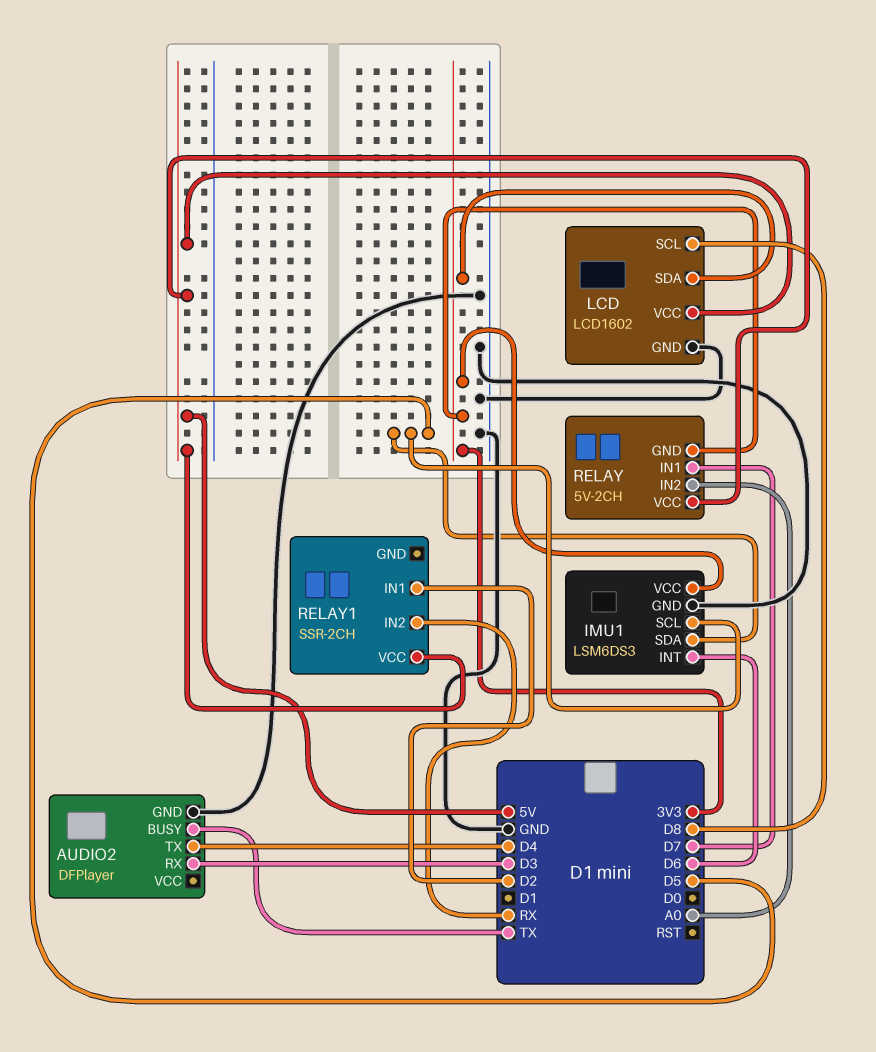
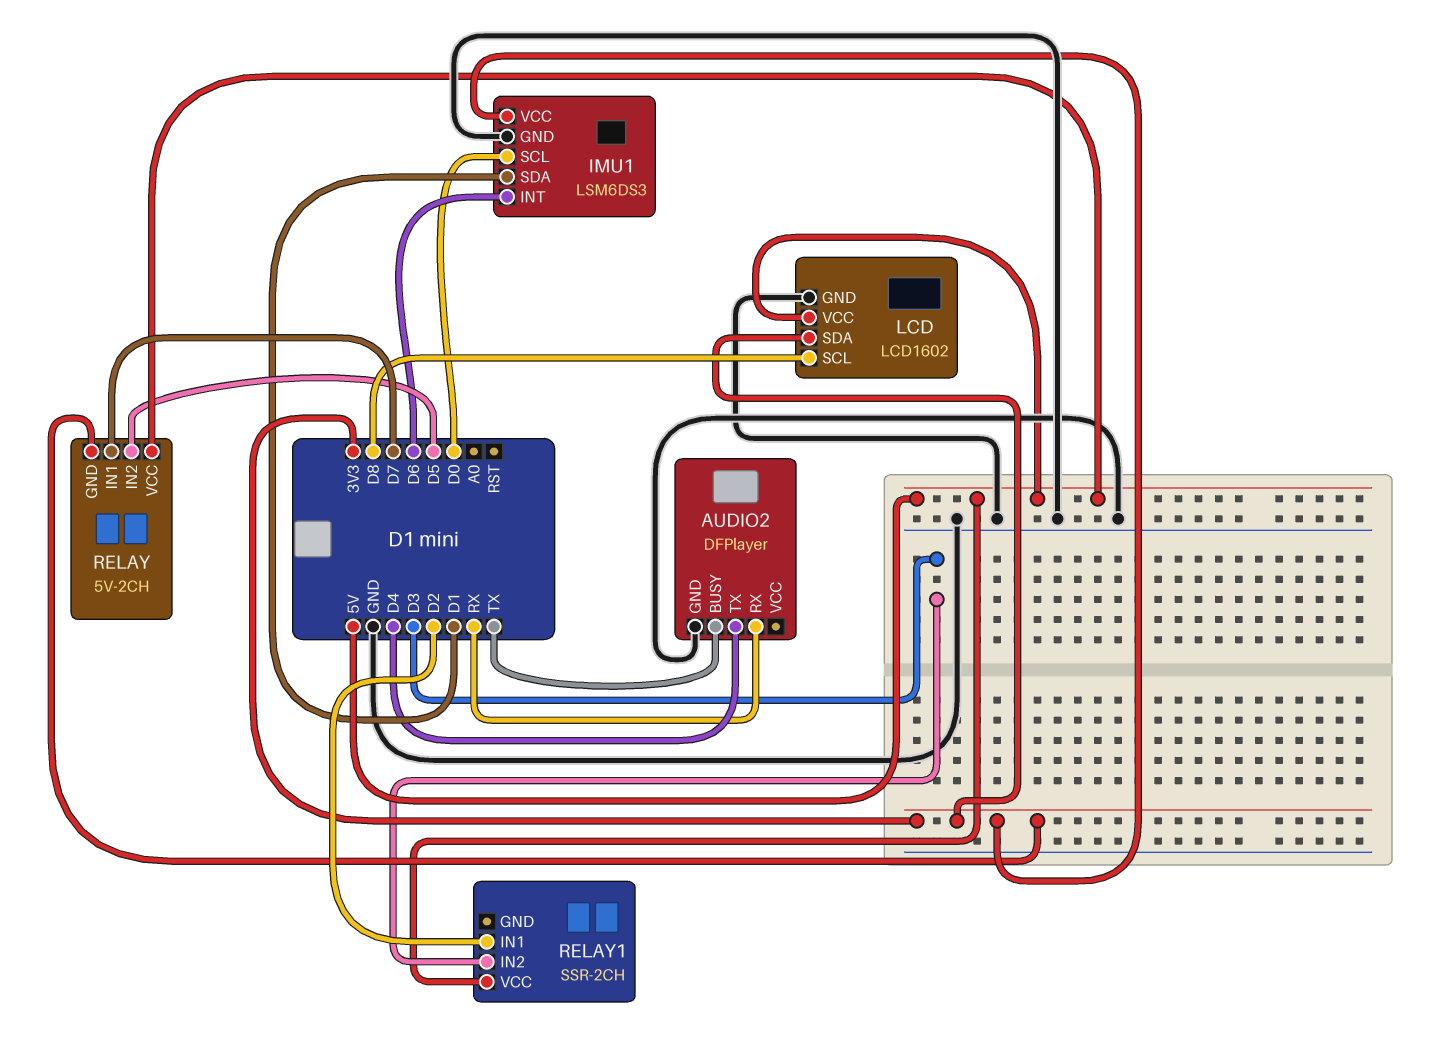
AUDIO2 pin RX: D3 -> RX
IMU1 pin SCL: D5 -> D0
IMU1 pin SDA: D5 -> D1
RELAY pin IN2: A0 -> D5
RELAY1 pin IN2: RX -> D3

